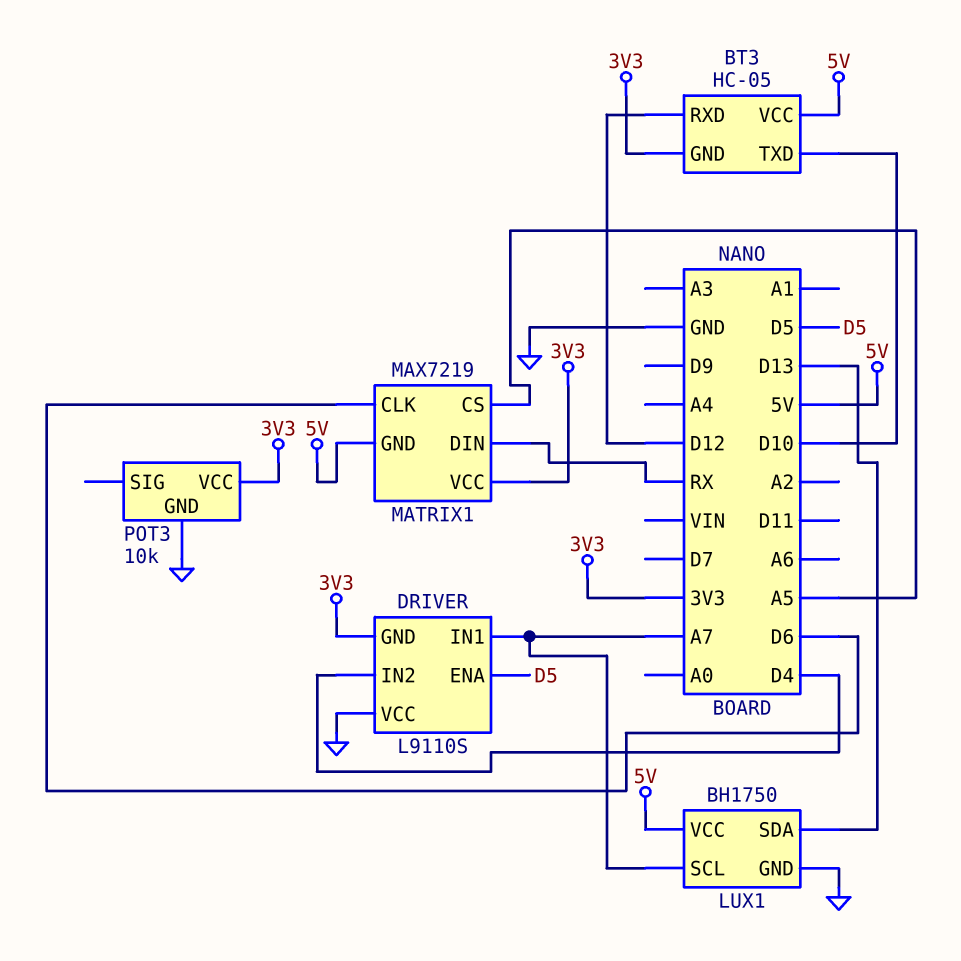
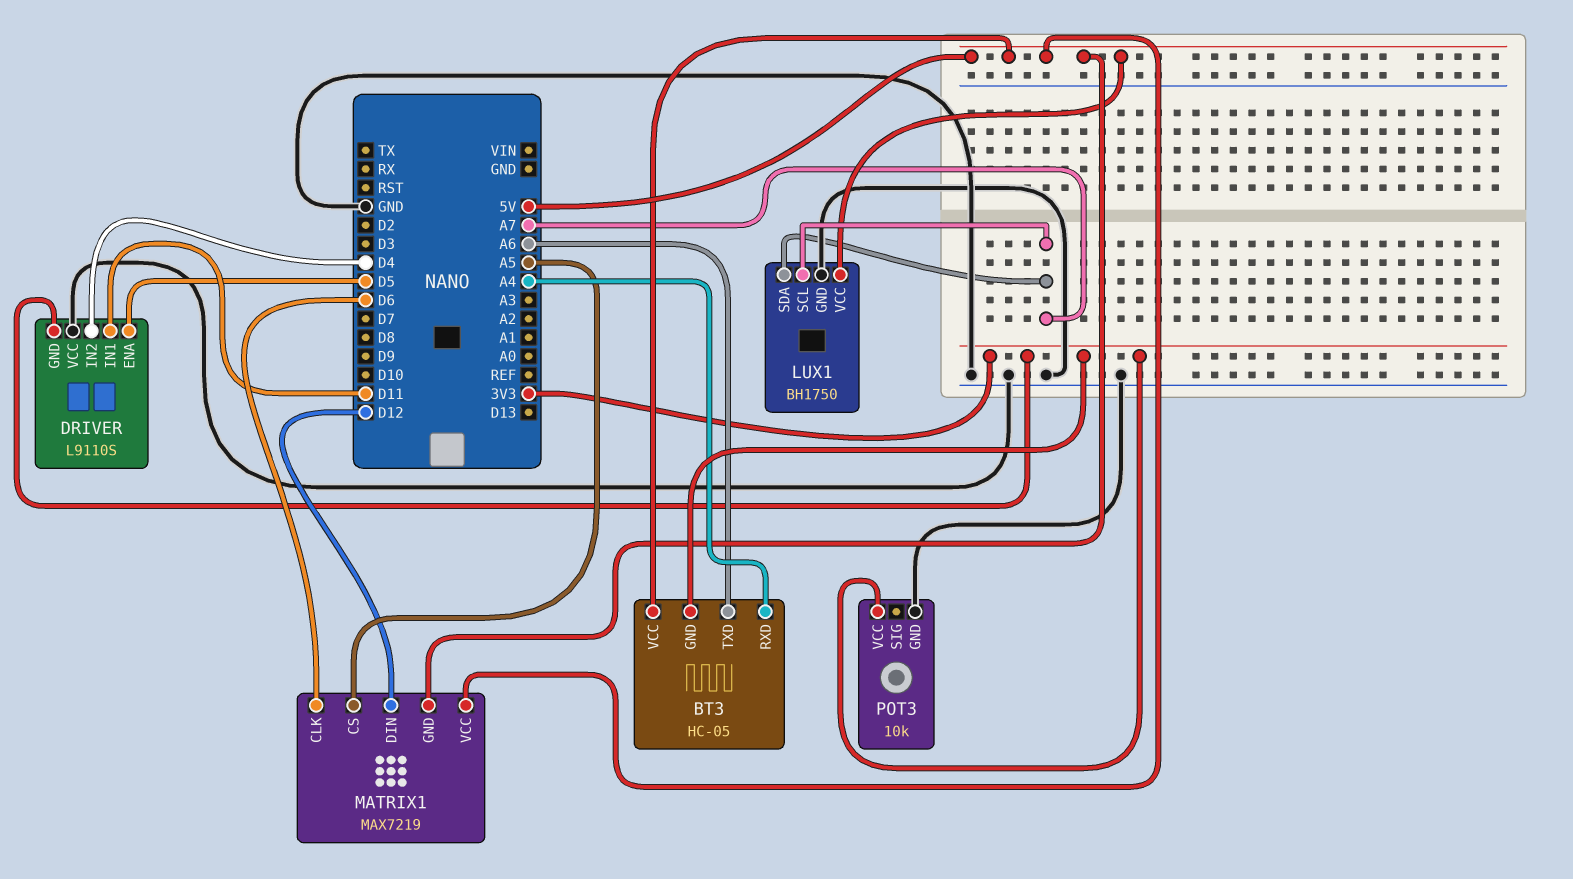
BT3 pin RXD: D12 -> A4
BT3 pin TXD: D10 -> A6
DRIVER pin IN1: A7 -> D11
LUX1 pin SDA: D13 -> A7
MATRIX1 pin DIN: RX -> D12
MATRIX1 pin VCC: 3V3 -> 5V

